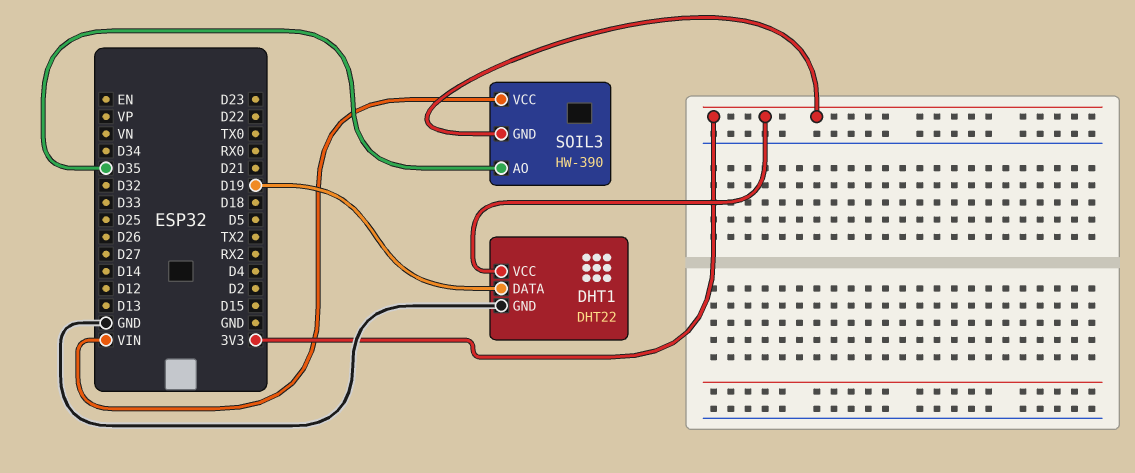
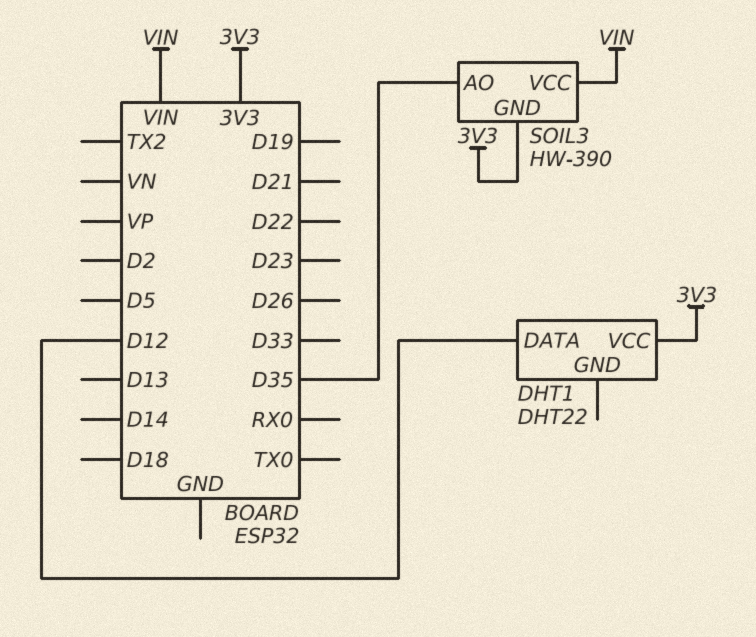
DHT1 pin DATA: D19 -> D12
DHT1 pin GND: GND -> none

